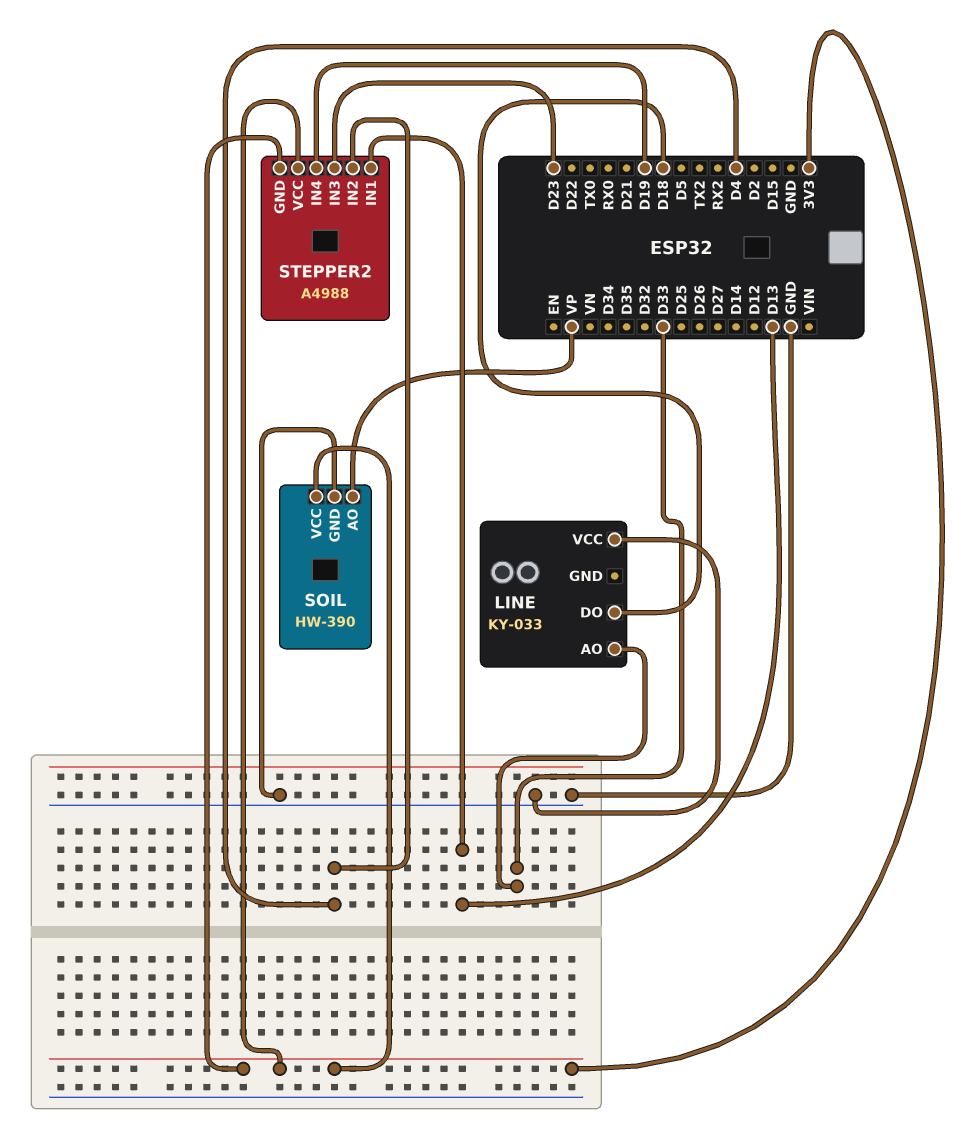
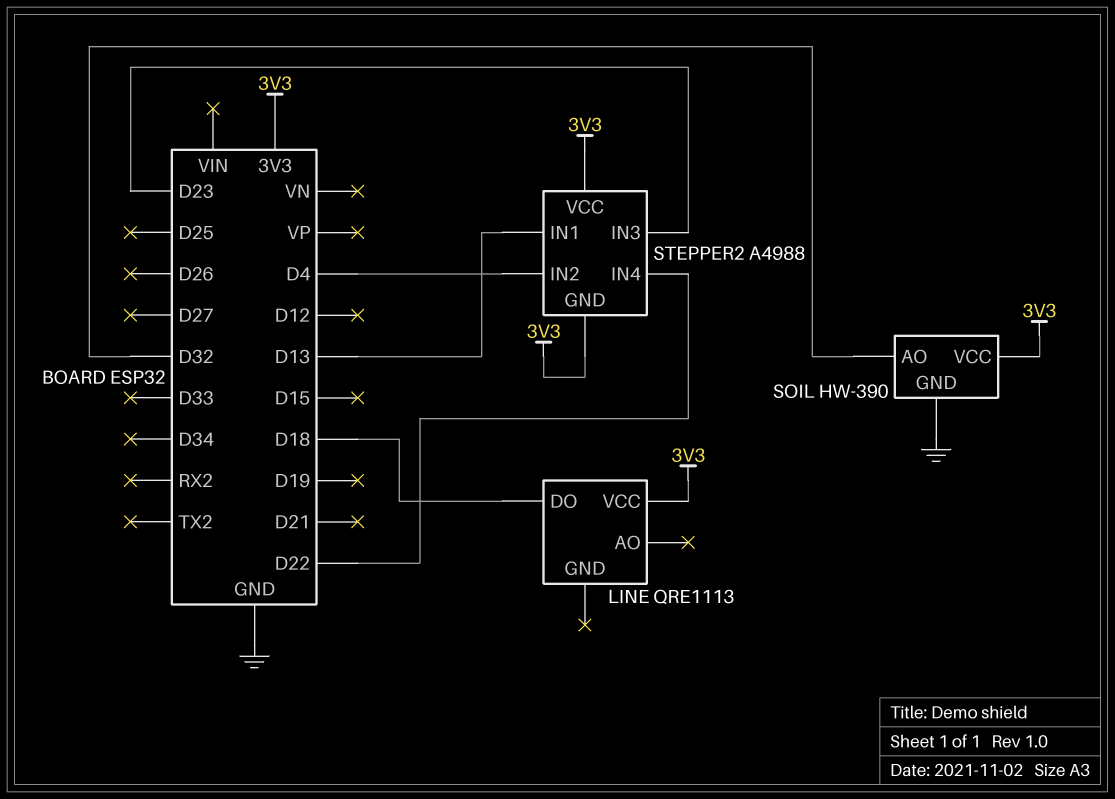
LINE: KY-033 -> QRE1113
LINE pin AO: D33 -> none
LINE pin VCC: GND -> 3V3
SOIL pin AO: VP -> D32
STEPPER2 pin IN4: D19 -> D22

